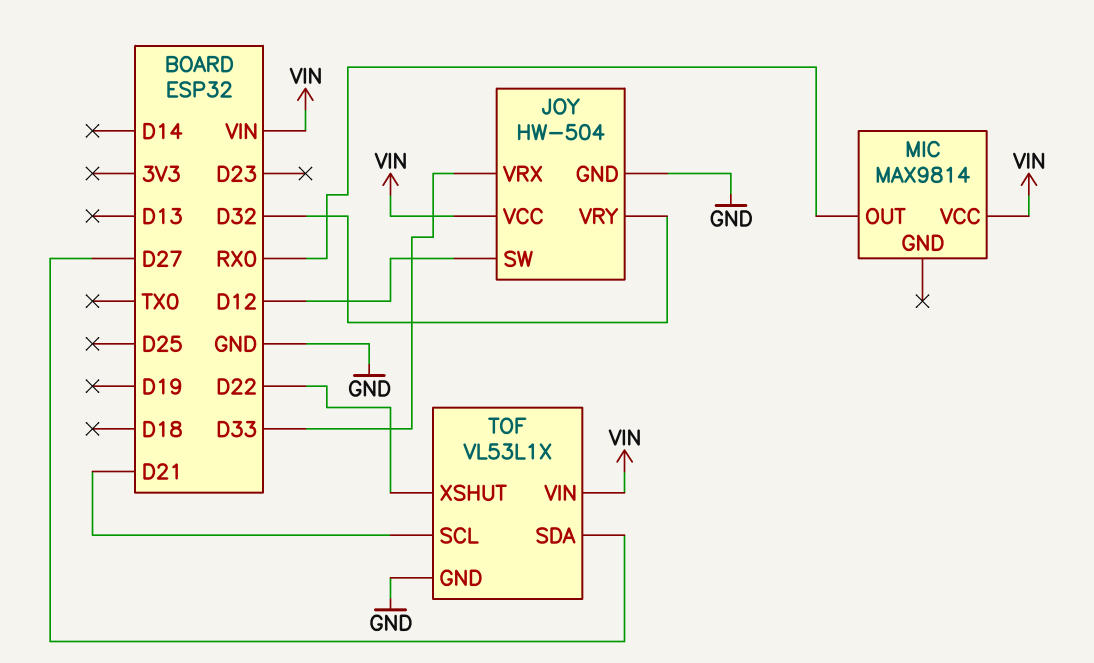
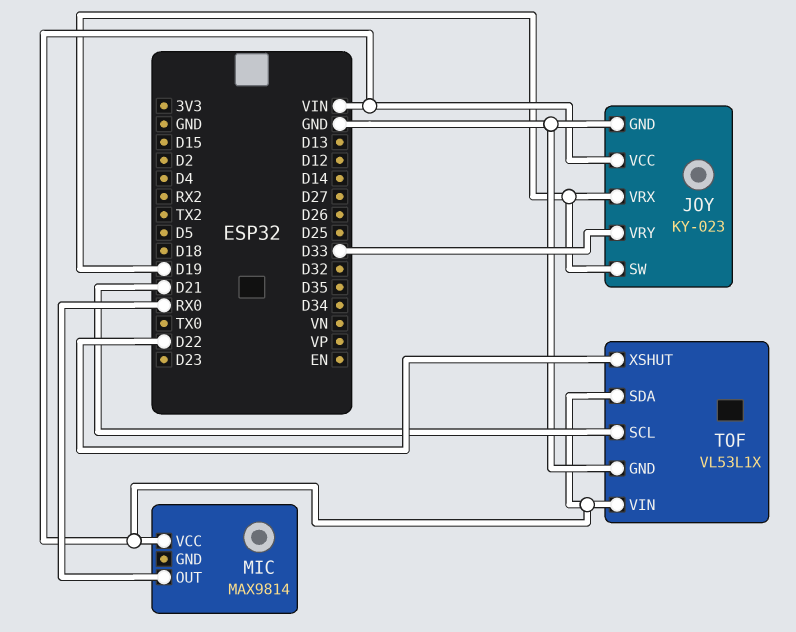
JOY: HW-504 -> KY-023
JOY pin SW: D12 -> D19
JOY pin VRX: D33 -> D19
JOY pin VRY: D32 -> D33
TOF pin SDA: D27 -> VIN

